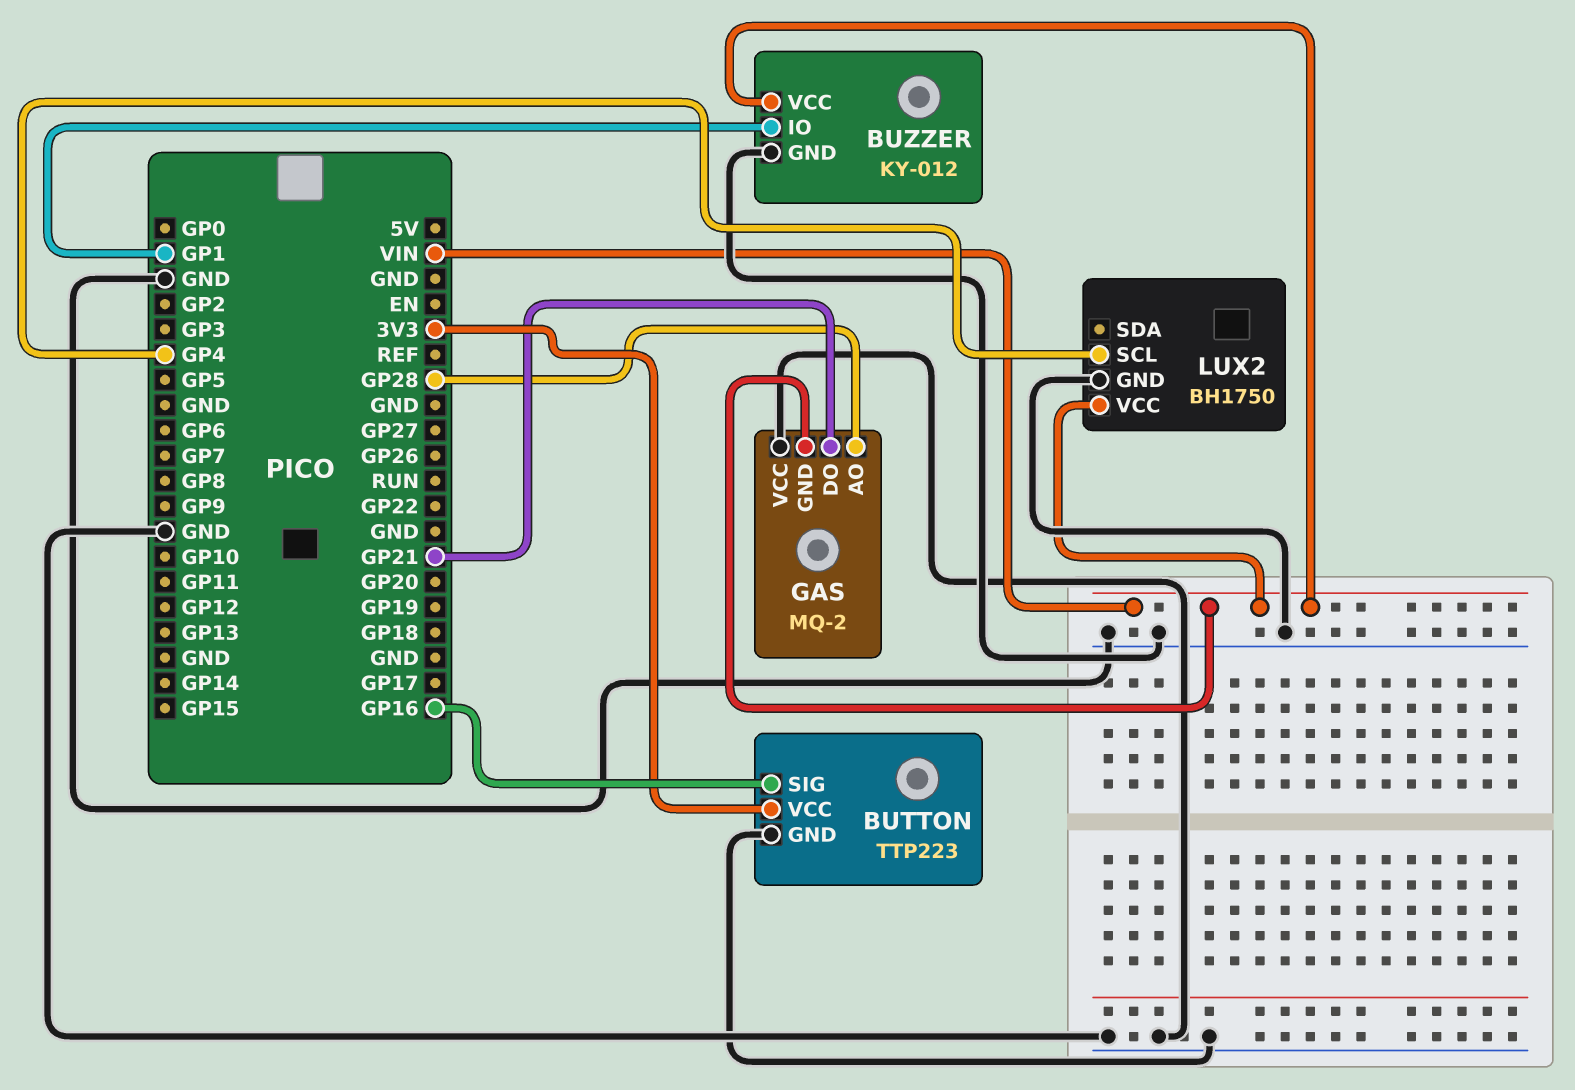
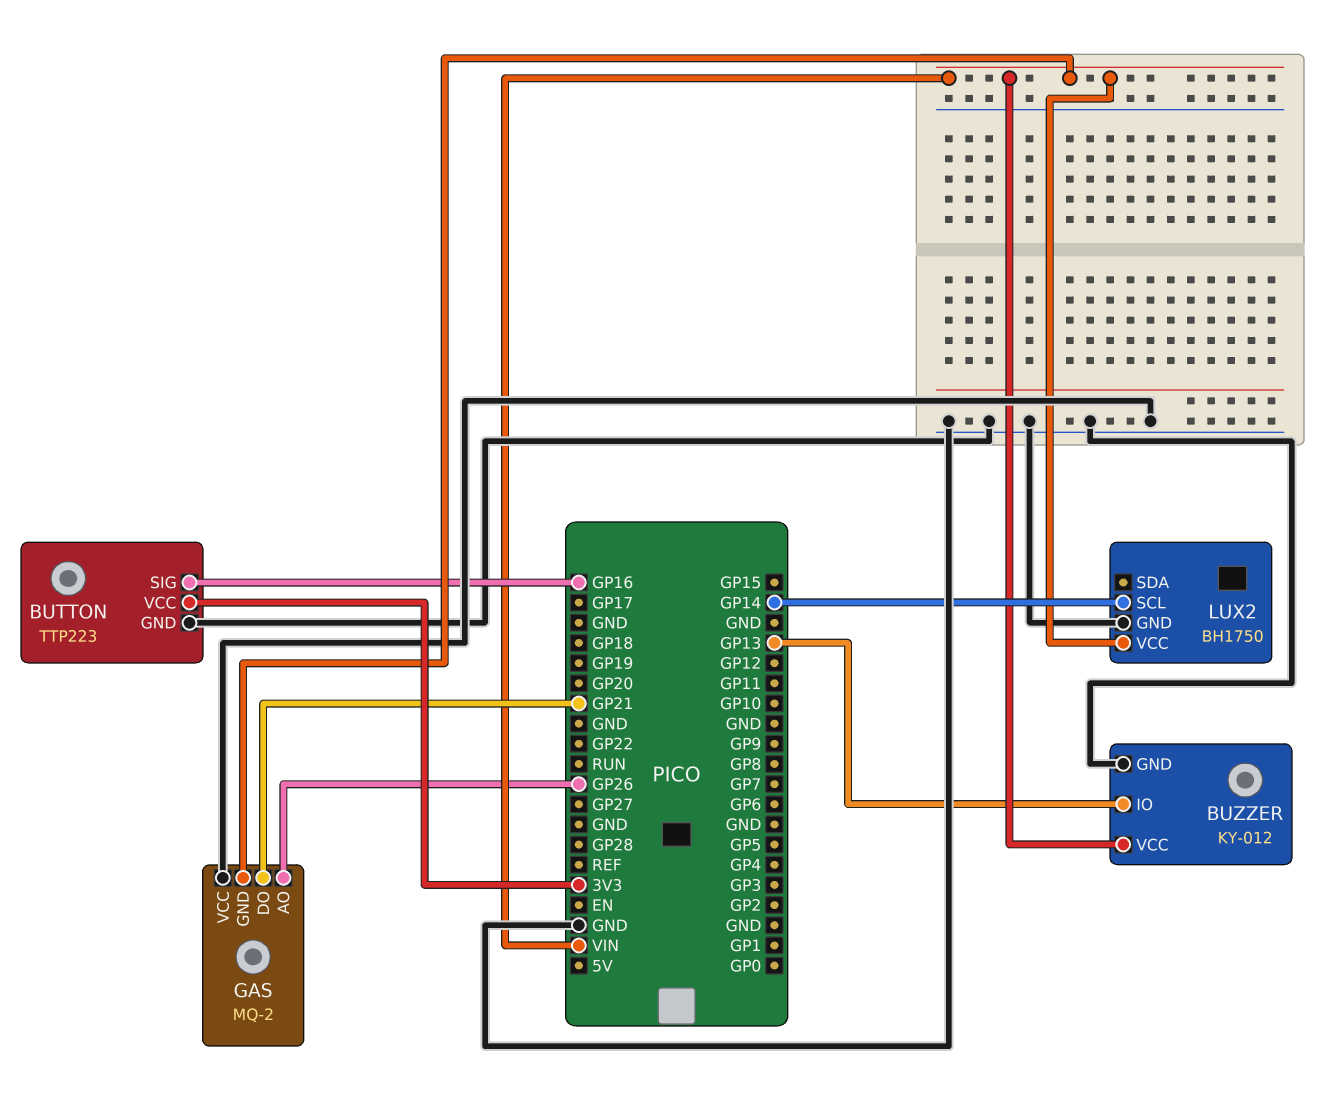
BUZZER pin IO: GP1 -> GP13
GAS pin AO: GP28 -> GP26
LUX2 pin SCL: GP4 -> GP14

